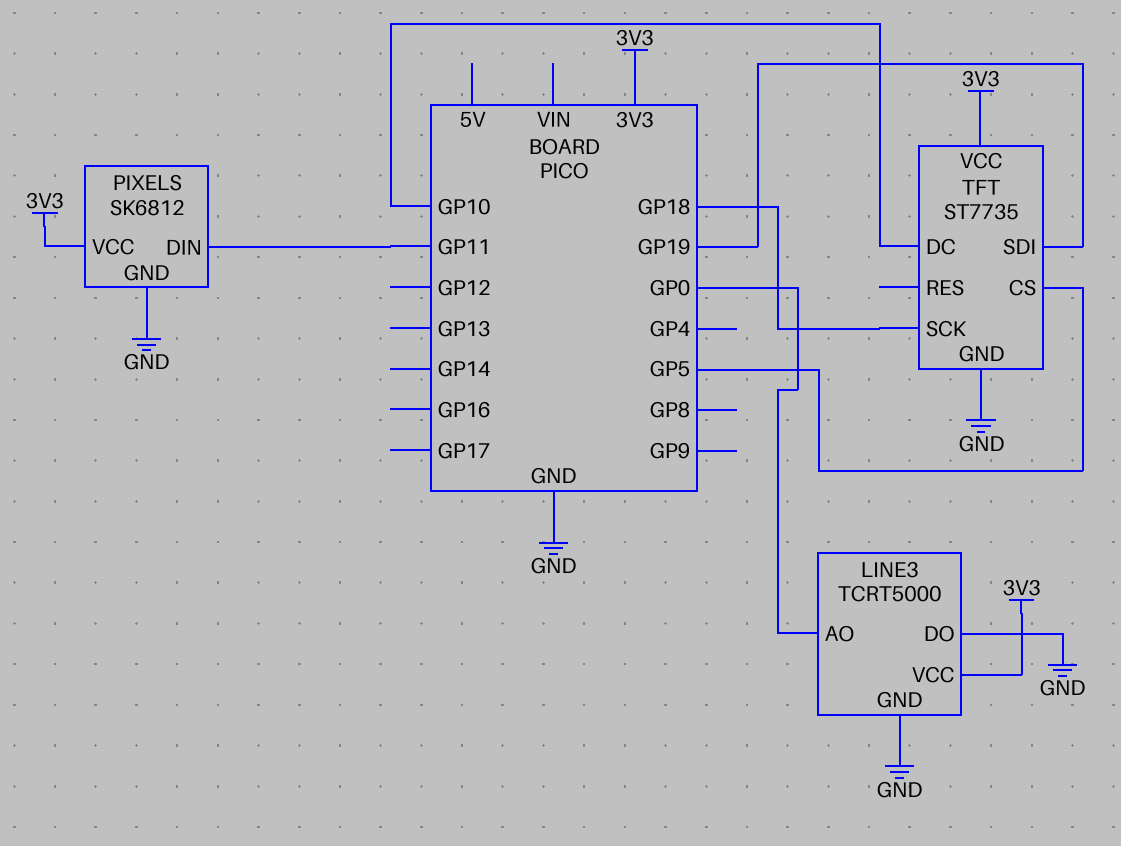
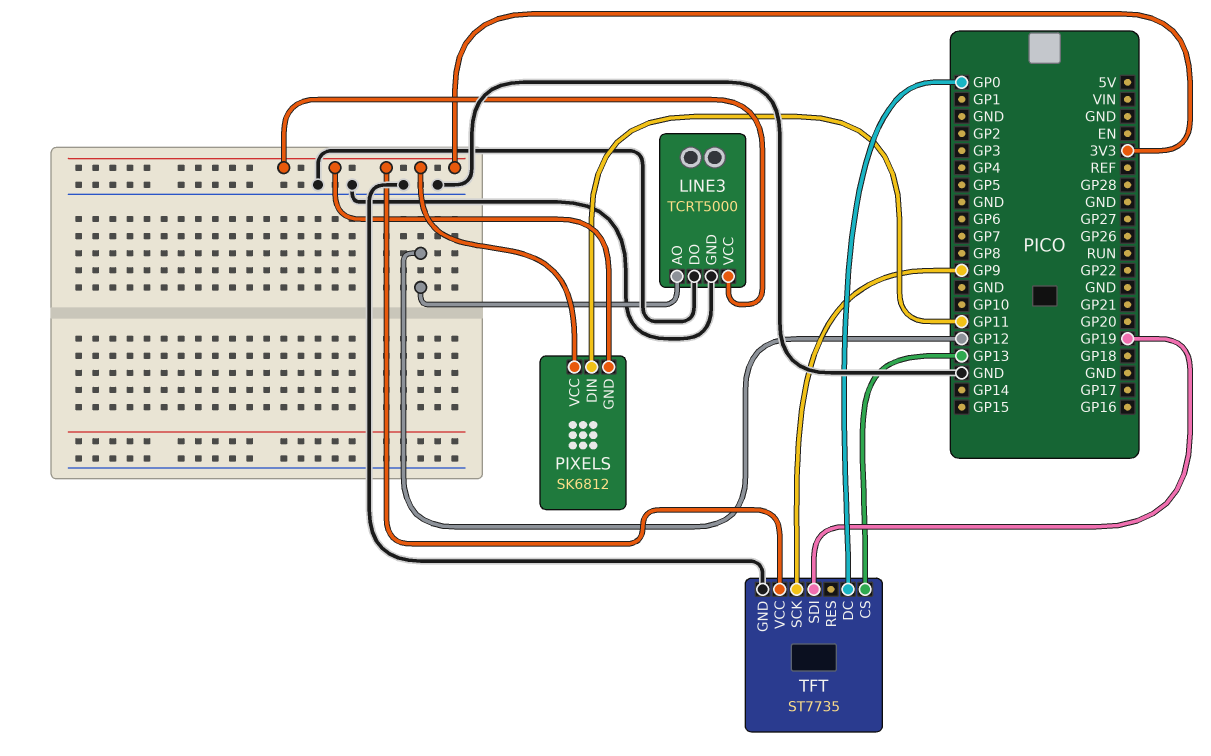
LINE3 pin AO: GP0 -> GP12
PIXELS pin GND: GND -> 3V3
TFT pin CS: GP5 -> GP13
TFT pin DC: GP10 -> GP0
TFT pin SCK: GP18 -> GP9

